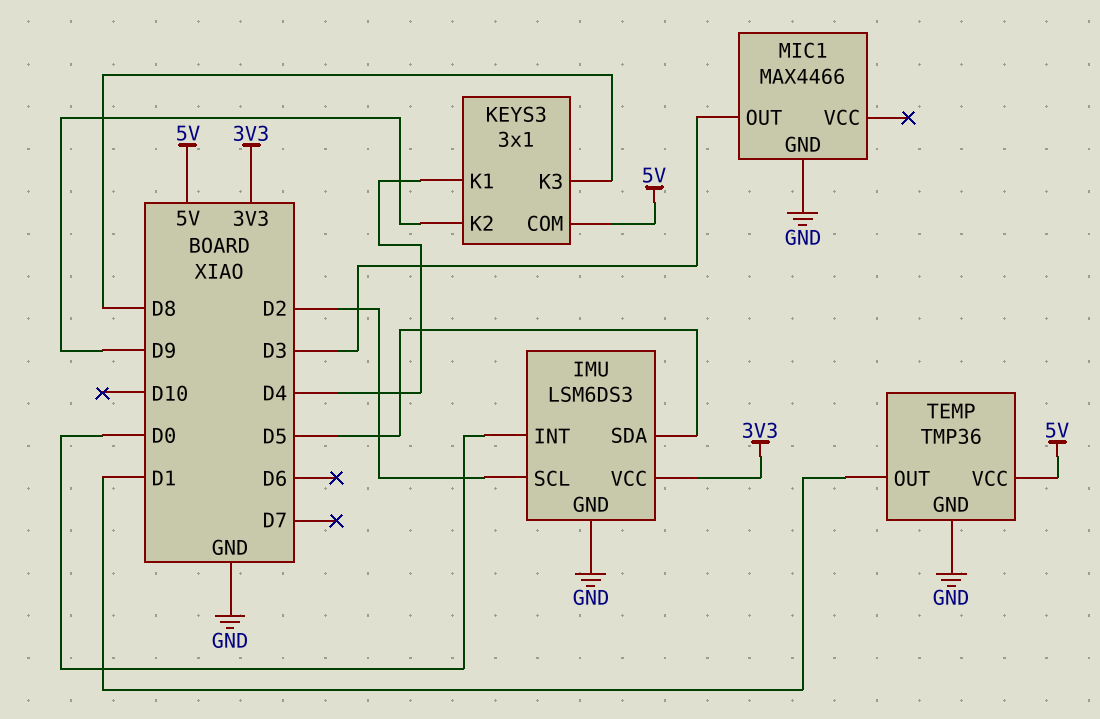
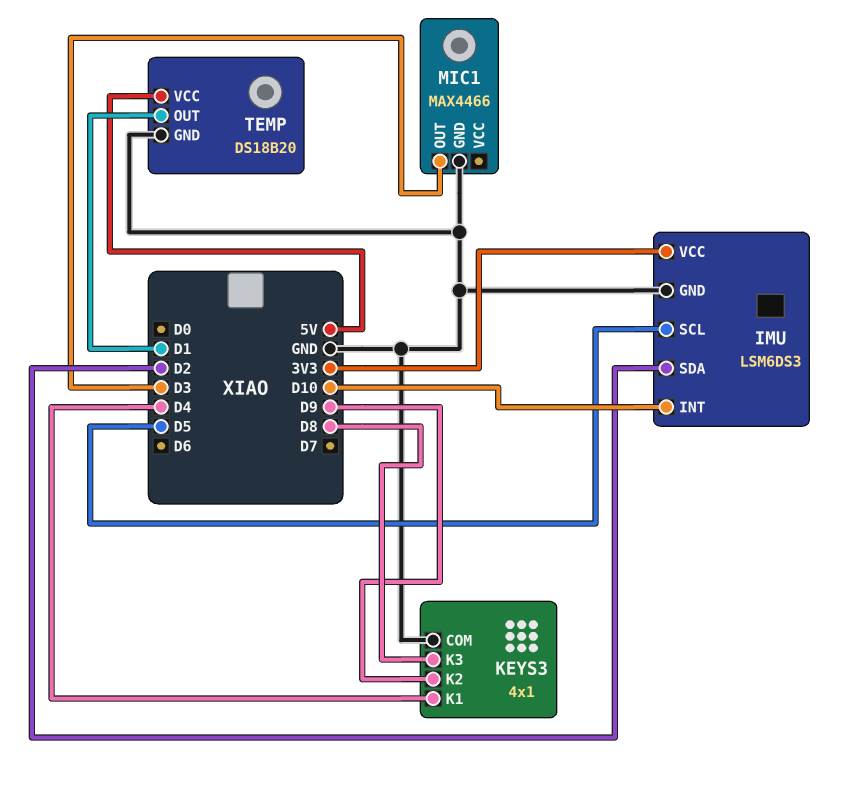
IMU pin INT: D0 -> D10
IMU pin SCL: D2 -> D5
IMU pin SDA: D5 -> D2
KEYS3: 3x1 -> 4x1
KEYS3 pin COM: 5V -> GND
TEMP: TMP36 -> DS18B20

